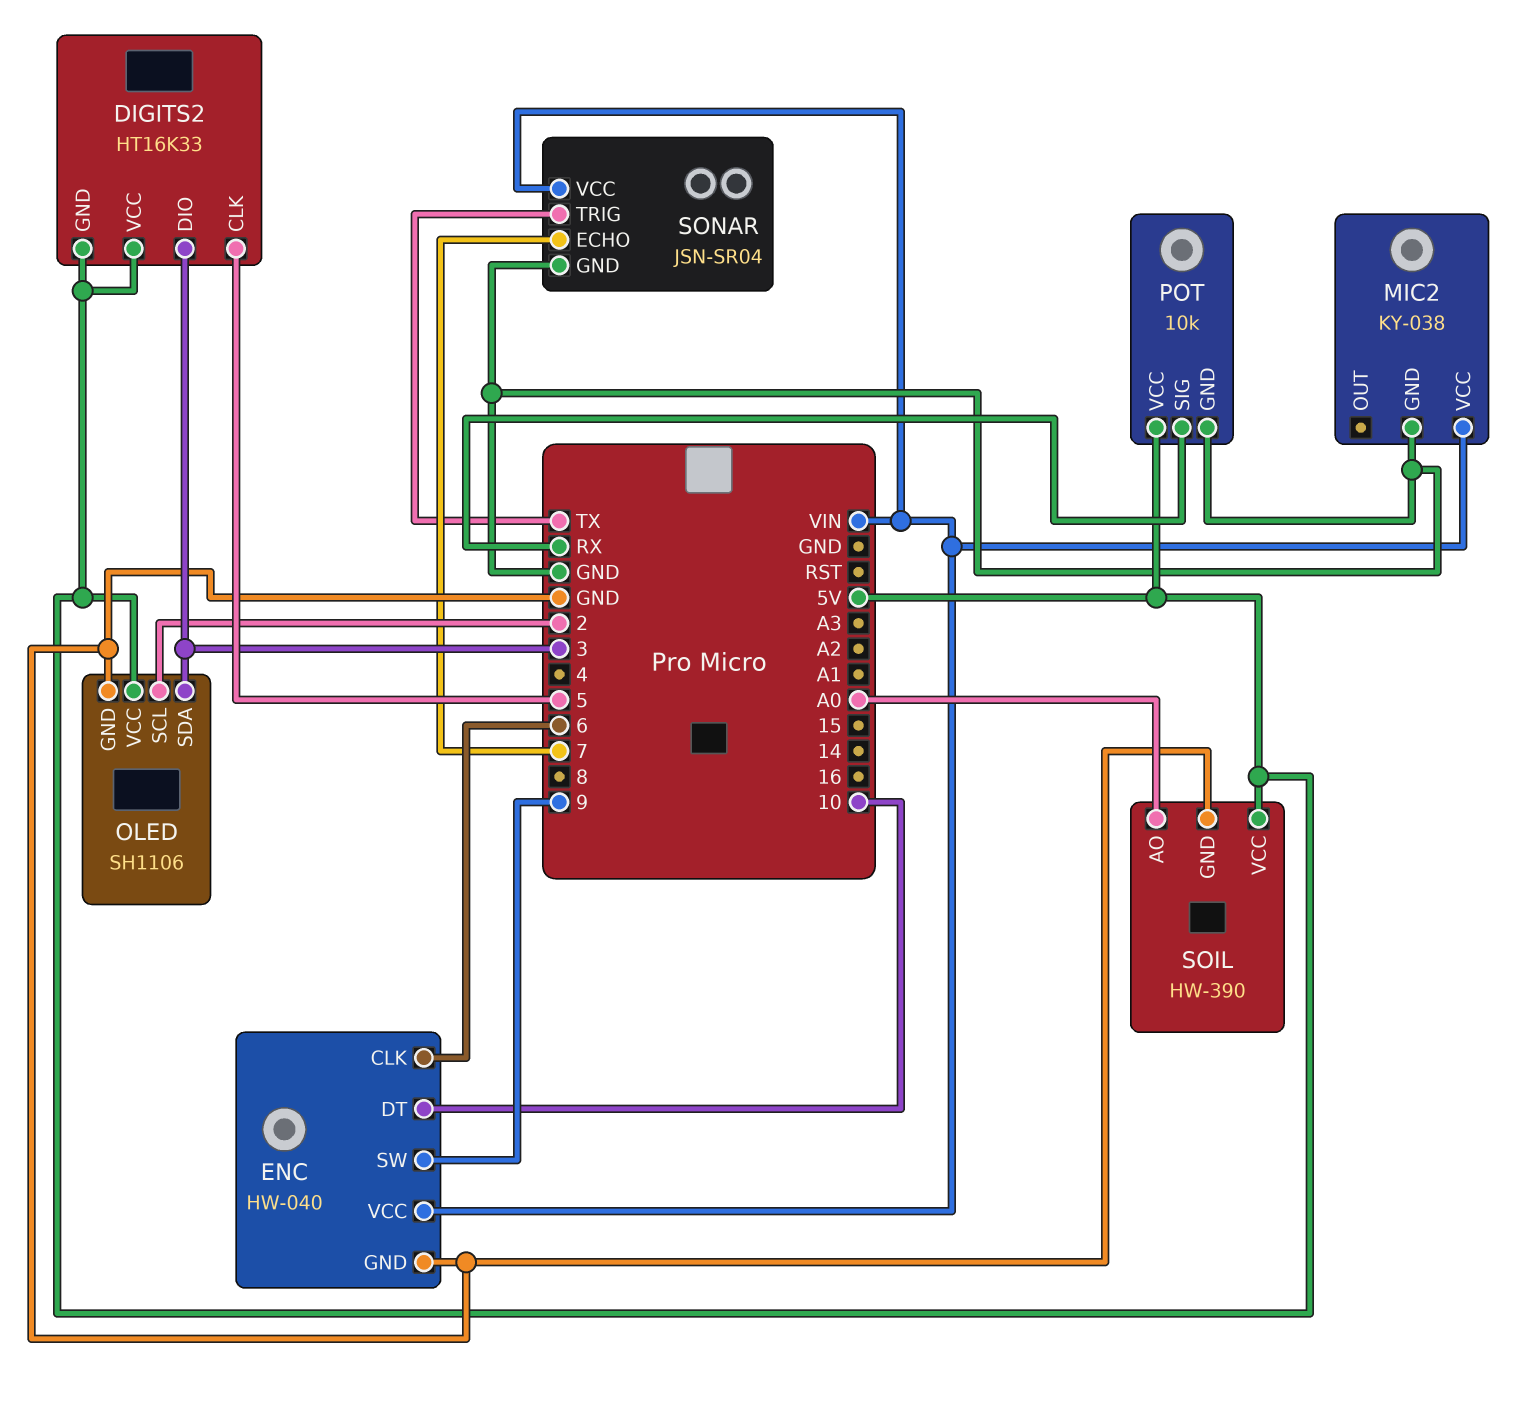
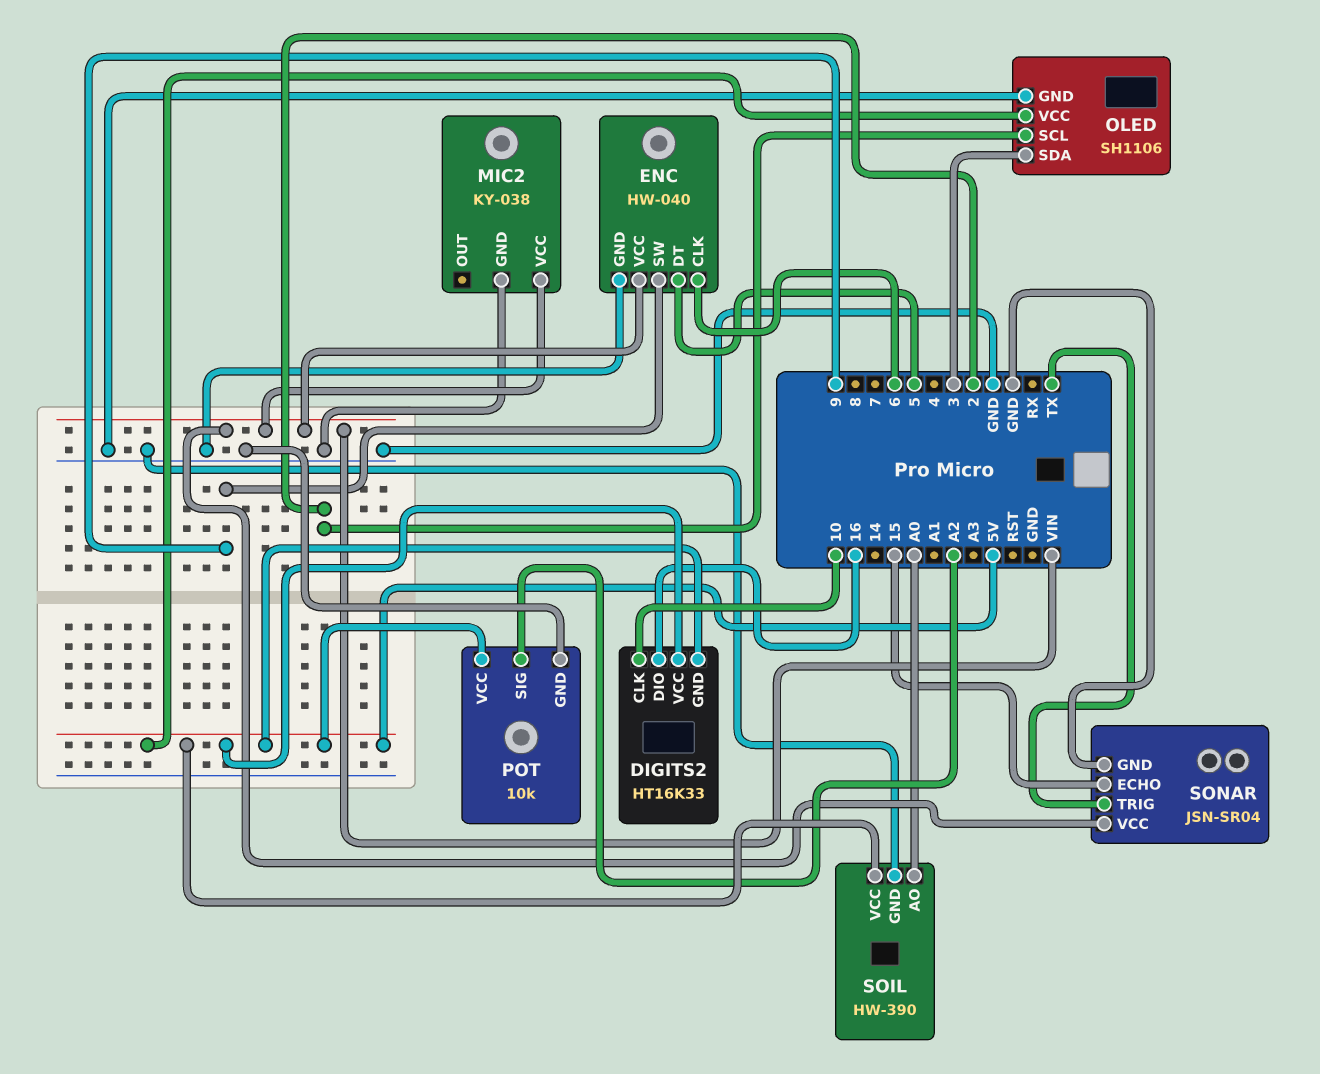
DIGITS2 pin CLK: 5 -> 10
DIGITS2 pin DIO: 3 -> 16
ENC pin DT: 10 -> 5
POT pin SIG: RX -> A2
SONAR pin ECHO: 7 -> 15

